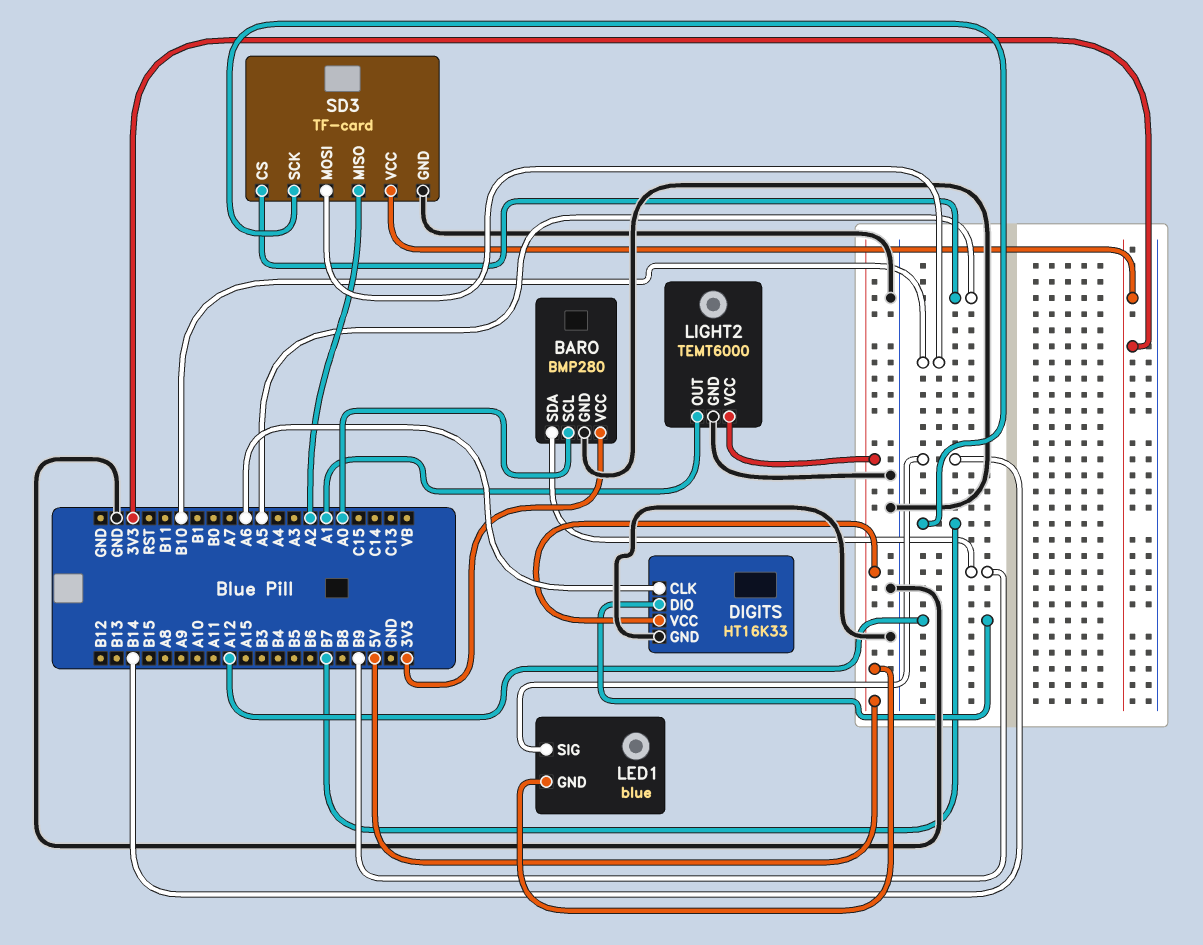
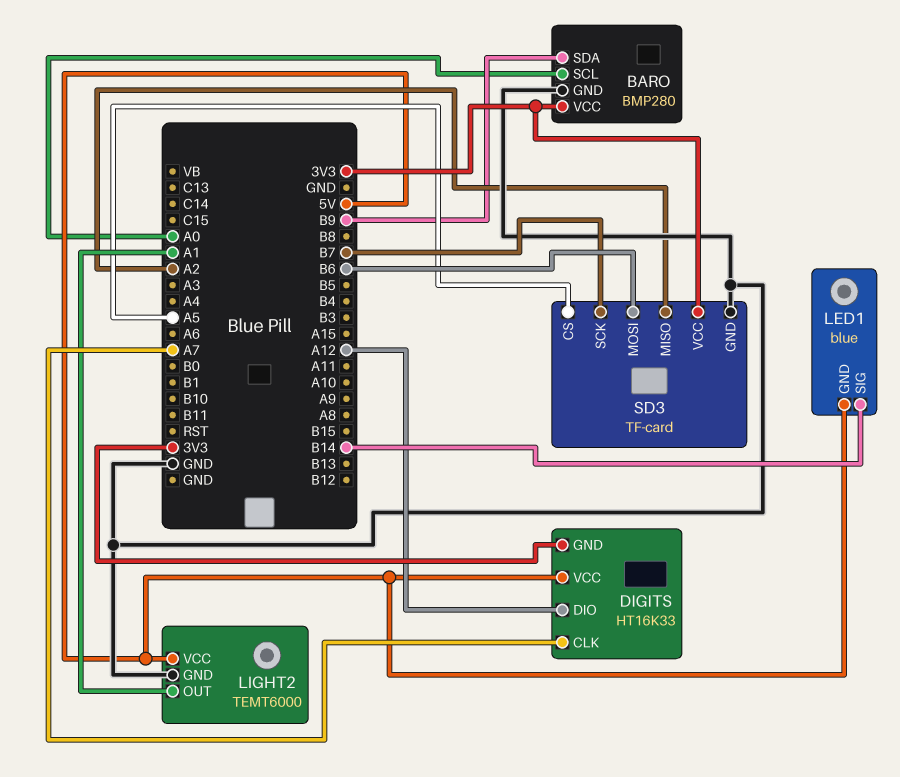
DIGITS pin CLK: A6 -> A7
DIGITS pin GND: GND -> 3V3
SD3 pin MOSI: B10 -> B6

